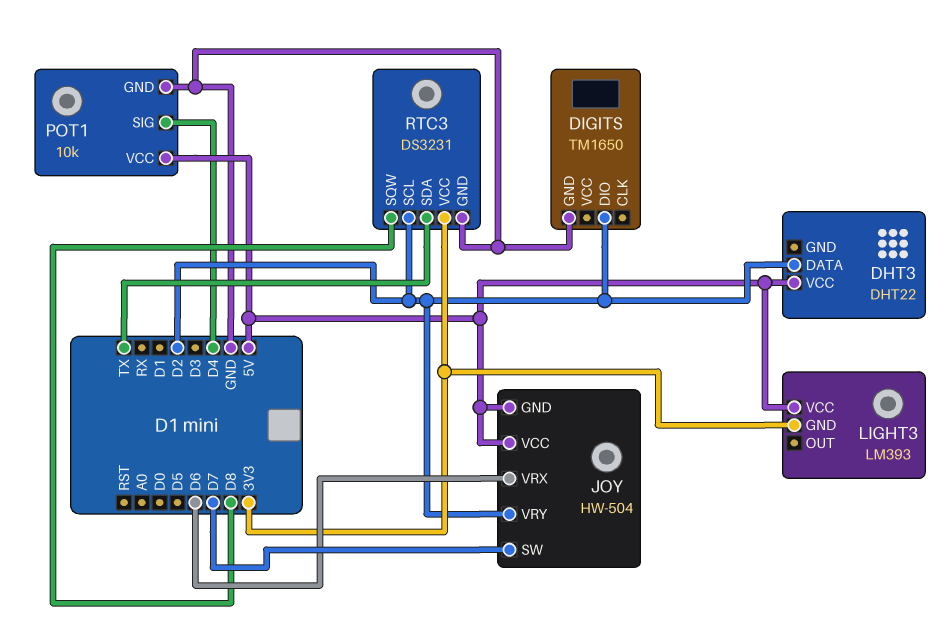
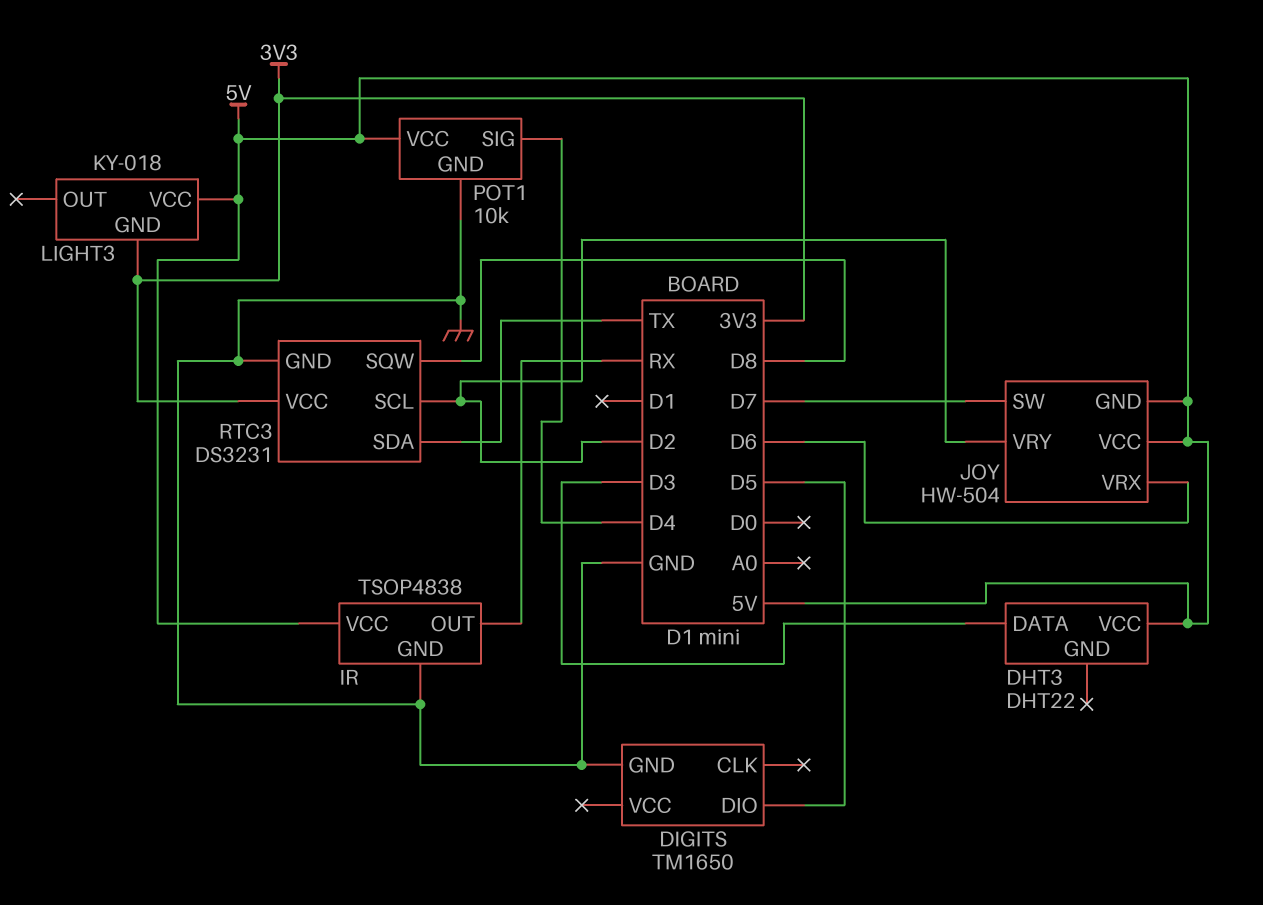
DHT3 pin DATA: D2 -> D3
DIGITS pin DIO: D2 -> D5
IR: none -> TSOP4838
IR pin GND: none -> GND
IR pin OUT: none -> RX
IR pin VCC: none -> 5V
LIGHT3: LM393 -> KY-018

